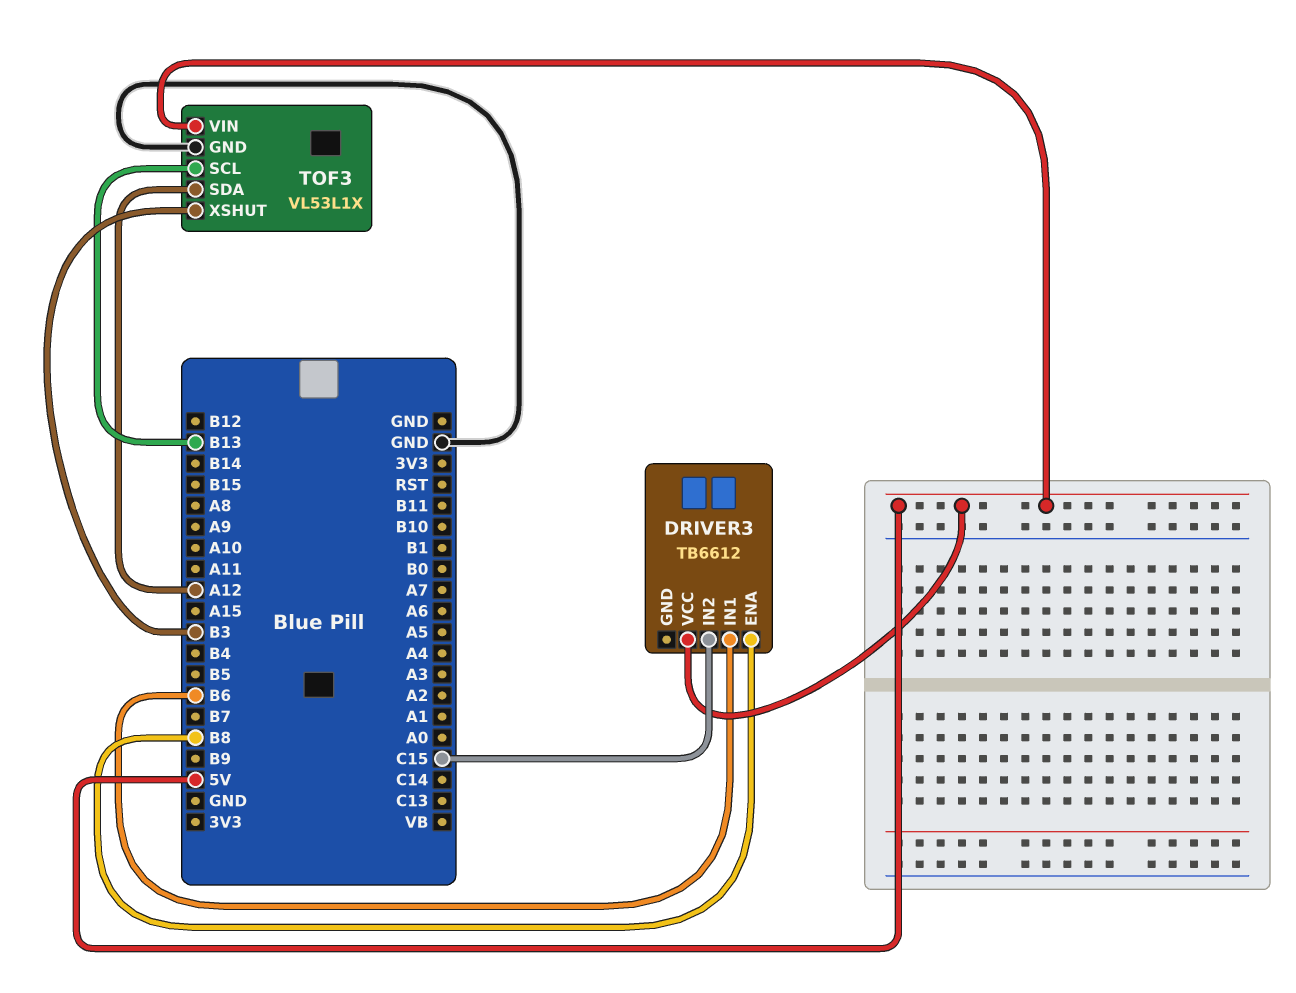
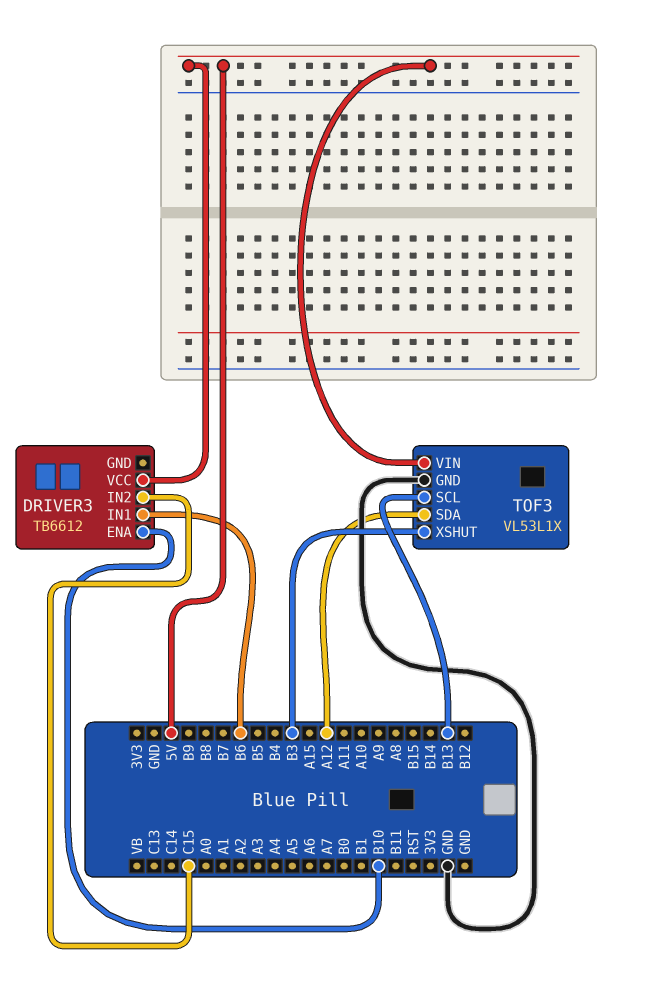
DRIVER3 pin ENA: B8 -> B10

